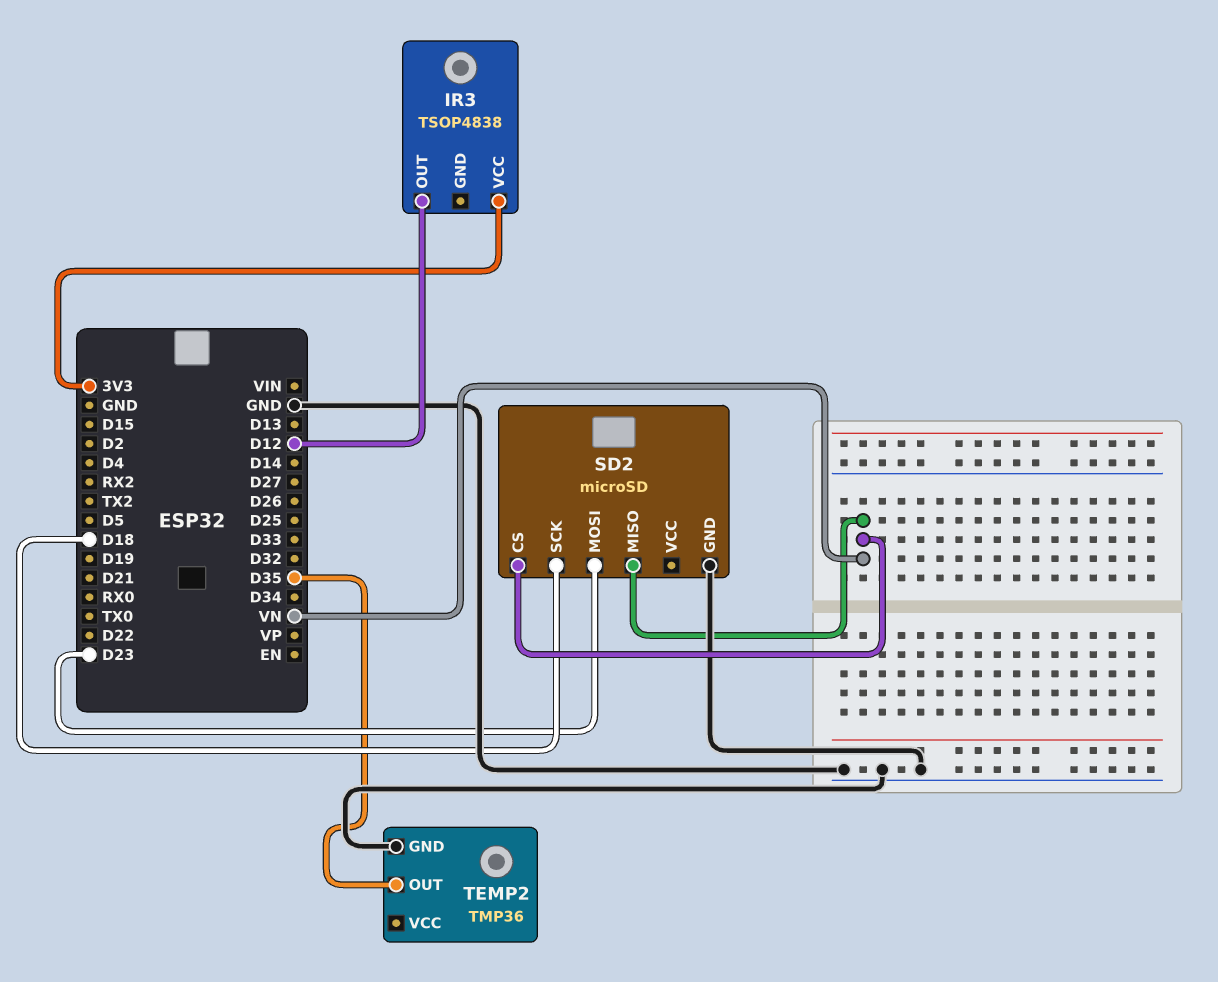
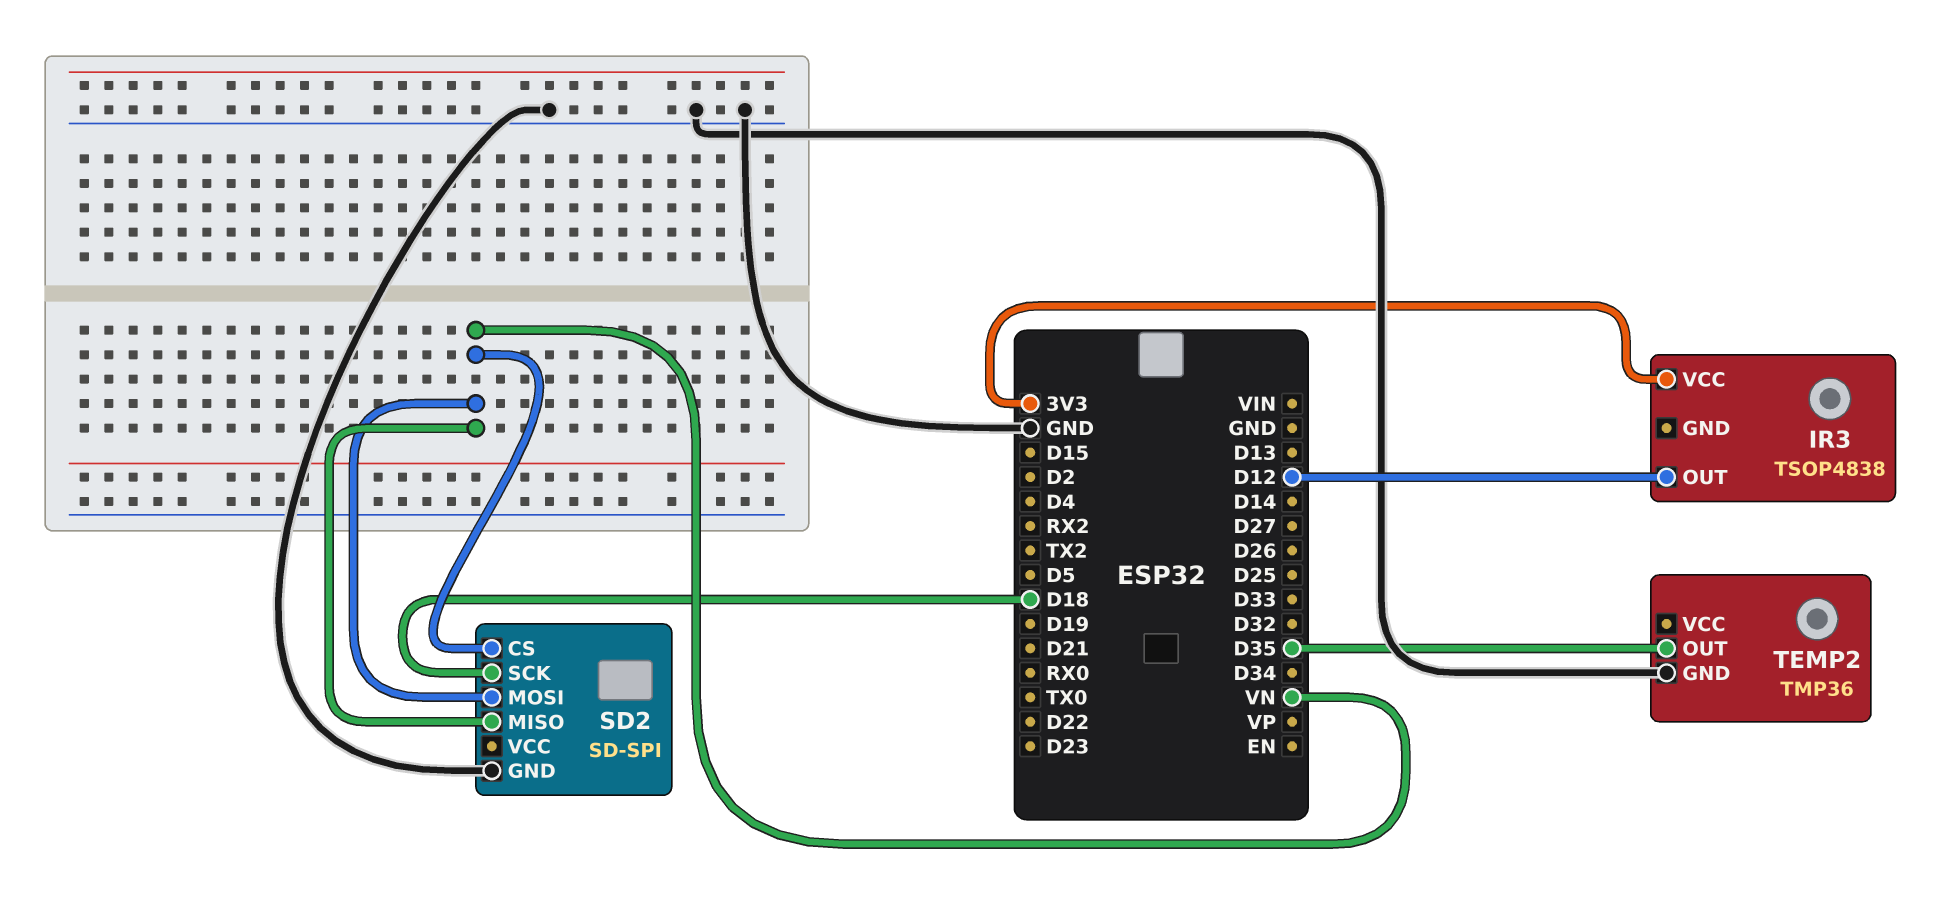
SD2: microSD -> SD-SPI
SD2 pin MOSI: D23 -> VN

